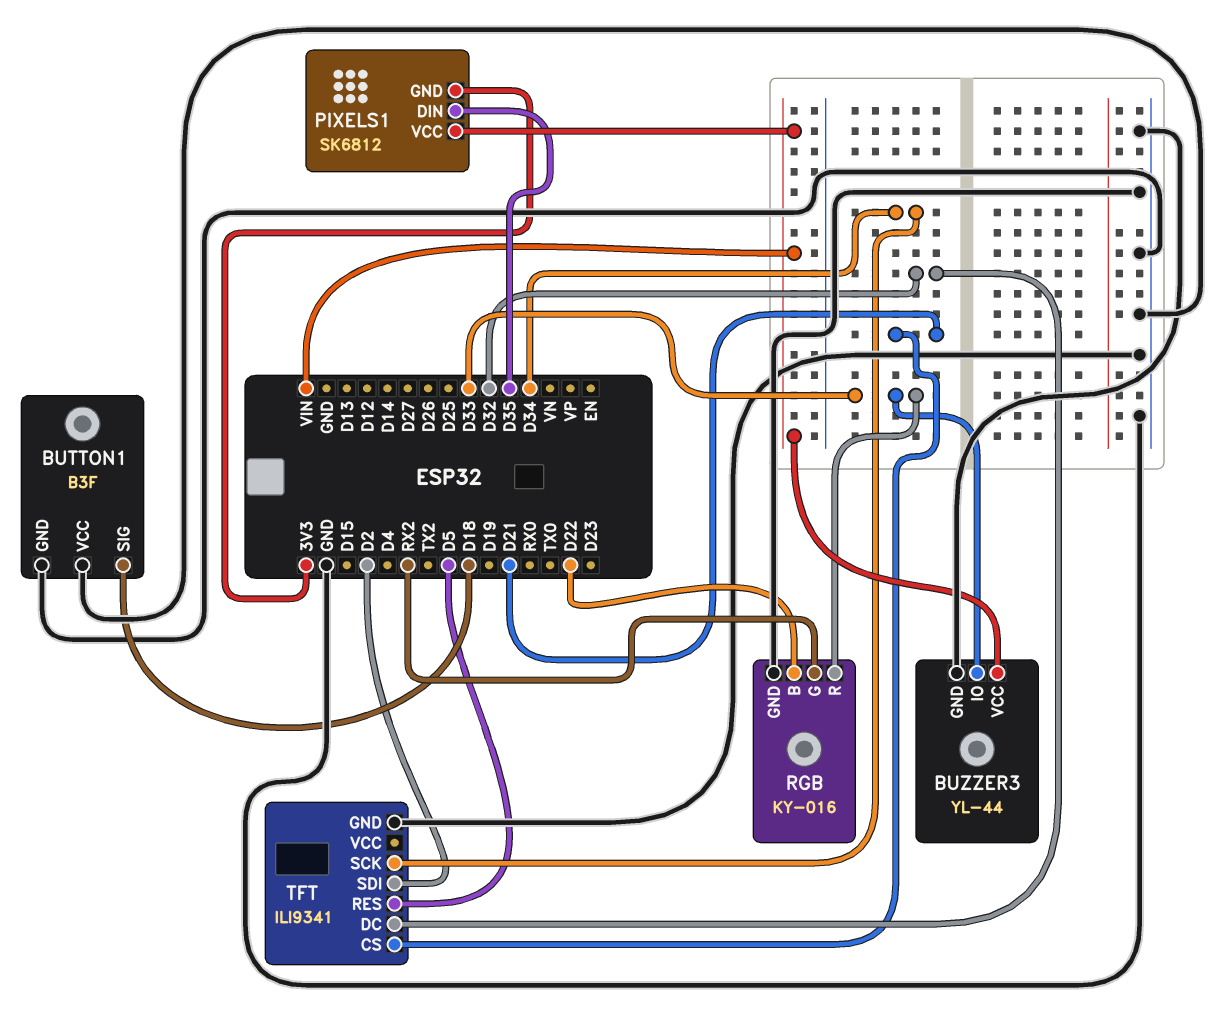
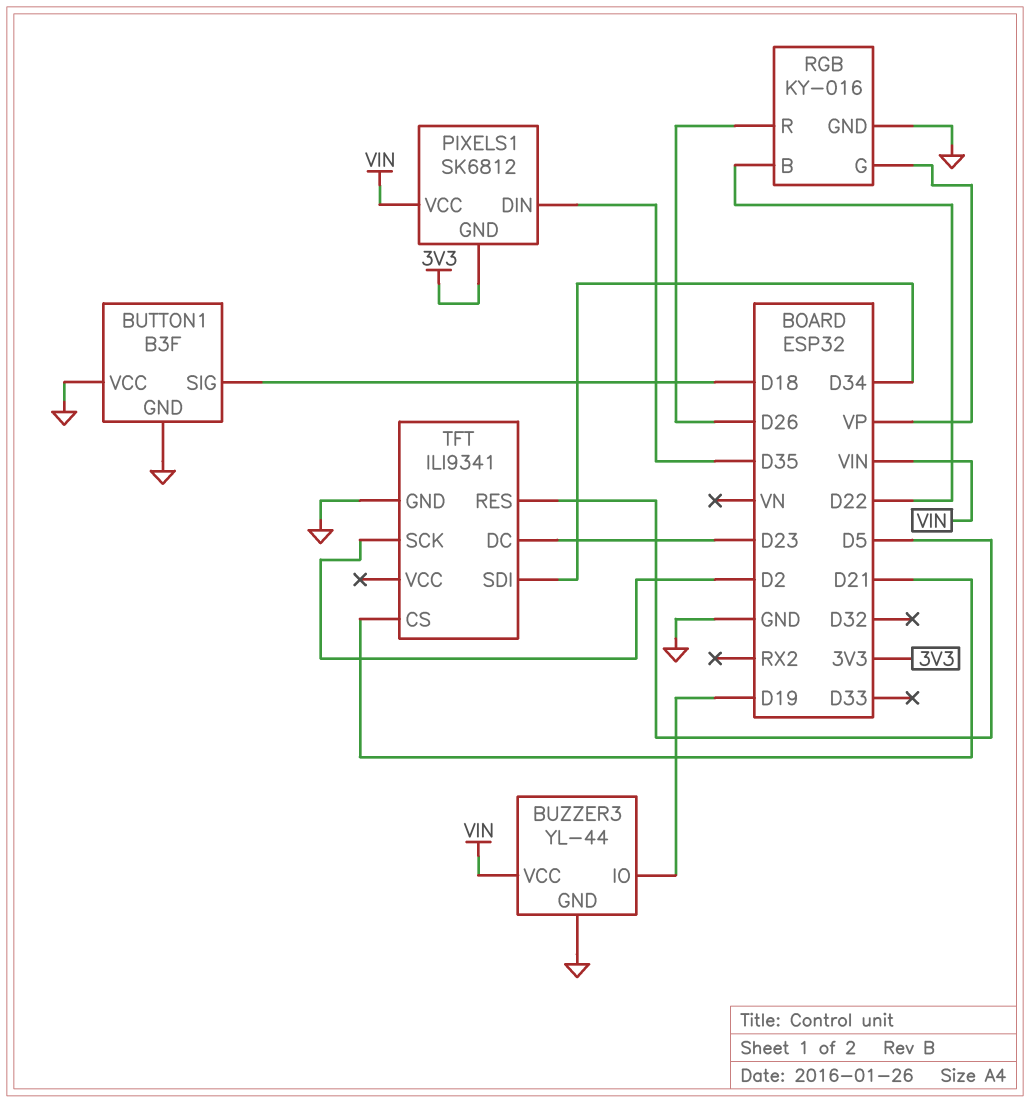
BUZZER3 pin IO: D33 -> D19
RGB pin G: RX2 -> VP
RGB pin R: D33 -> D26
TFT pin DC: D32 -> D23
TFT pin SCK: D34 -> D2
TFT pin SDI: D2 -> D34

